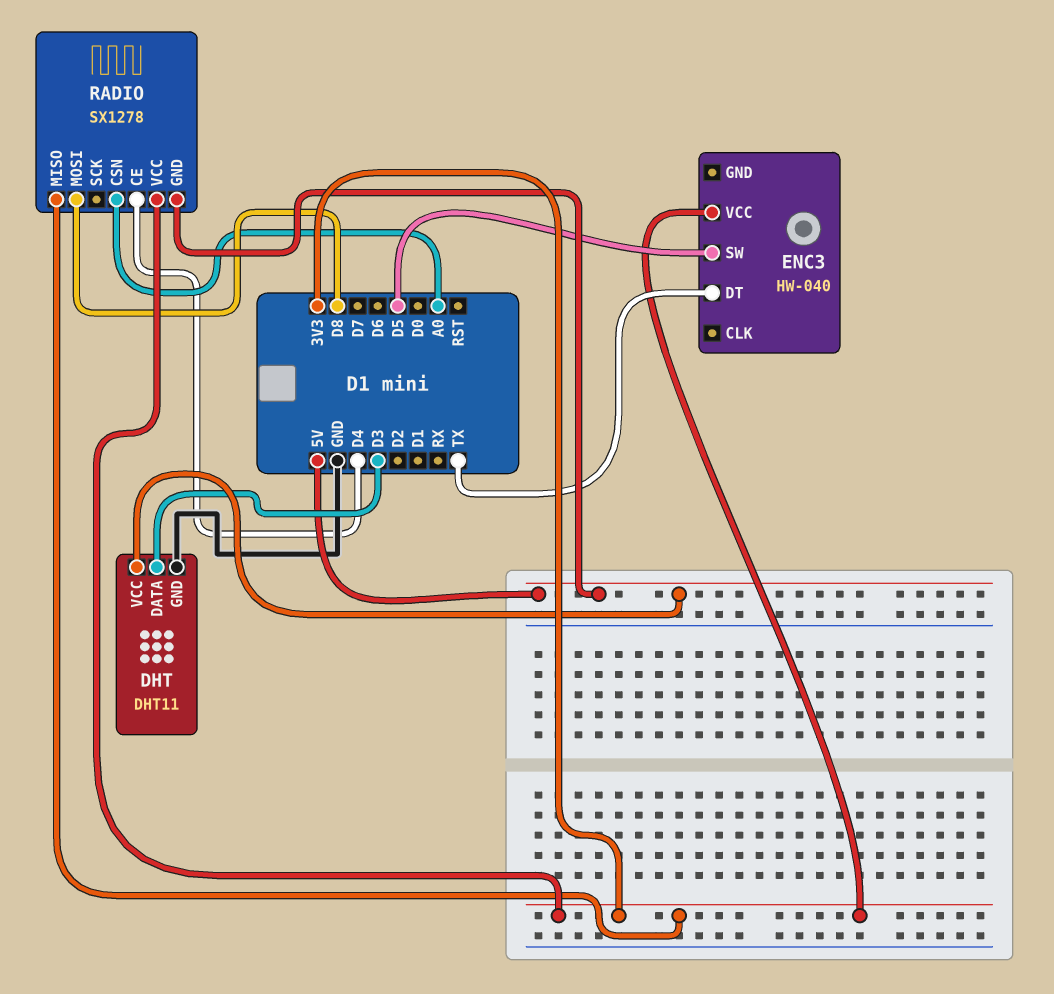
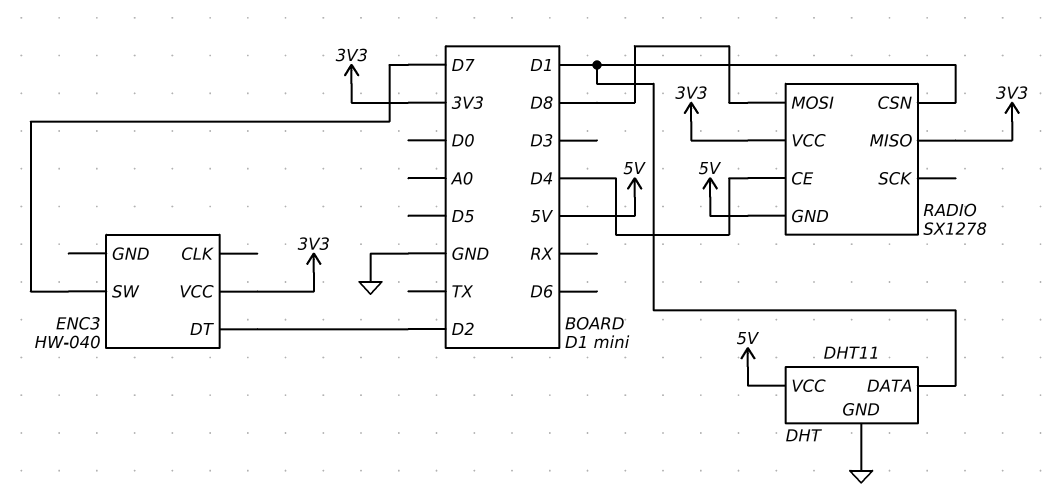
DHT pin DATA: D3 -> D1
ENC3 pin DT: TX -> D2
ENC3 pin SW: D5 -> D7
RADIO pin CSN: A0 -> D1

